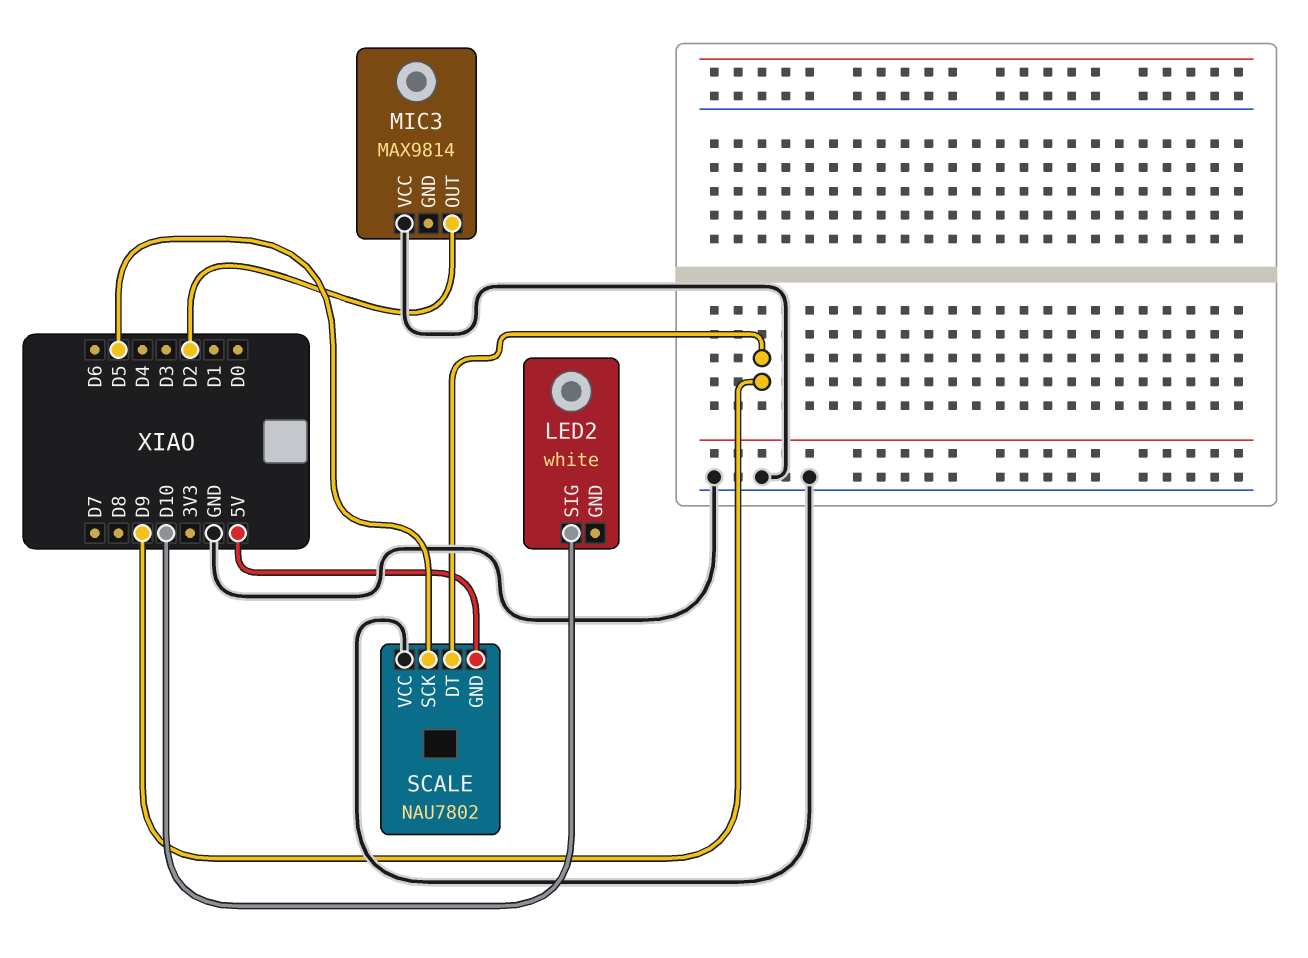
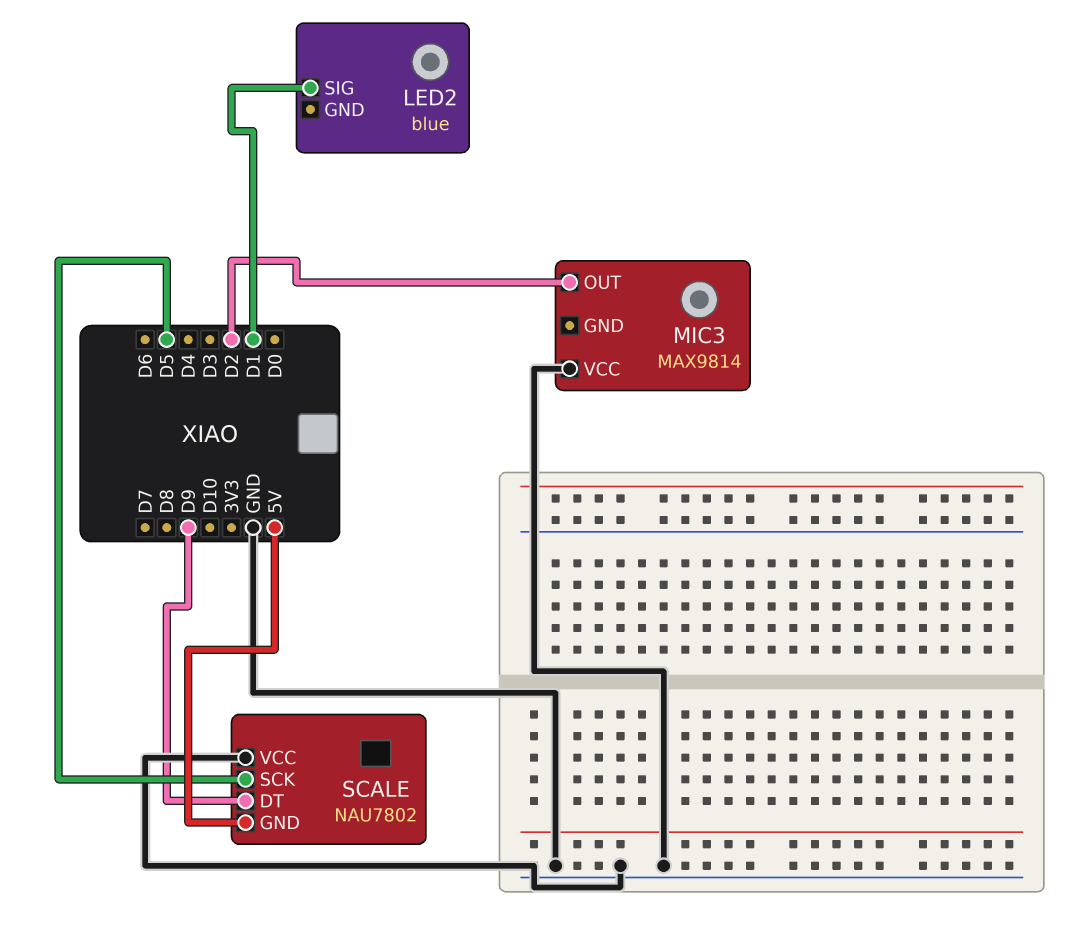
LED2: white -> blue
LED2 pin SIG: D10 -> D1

